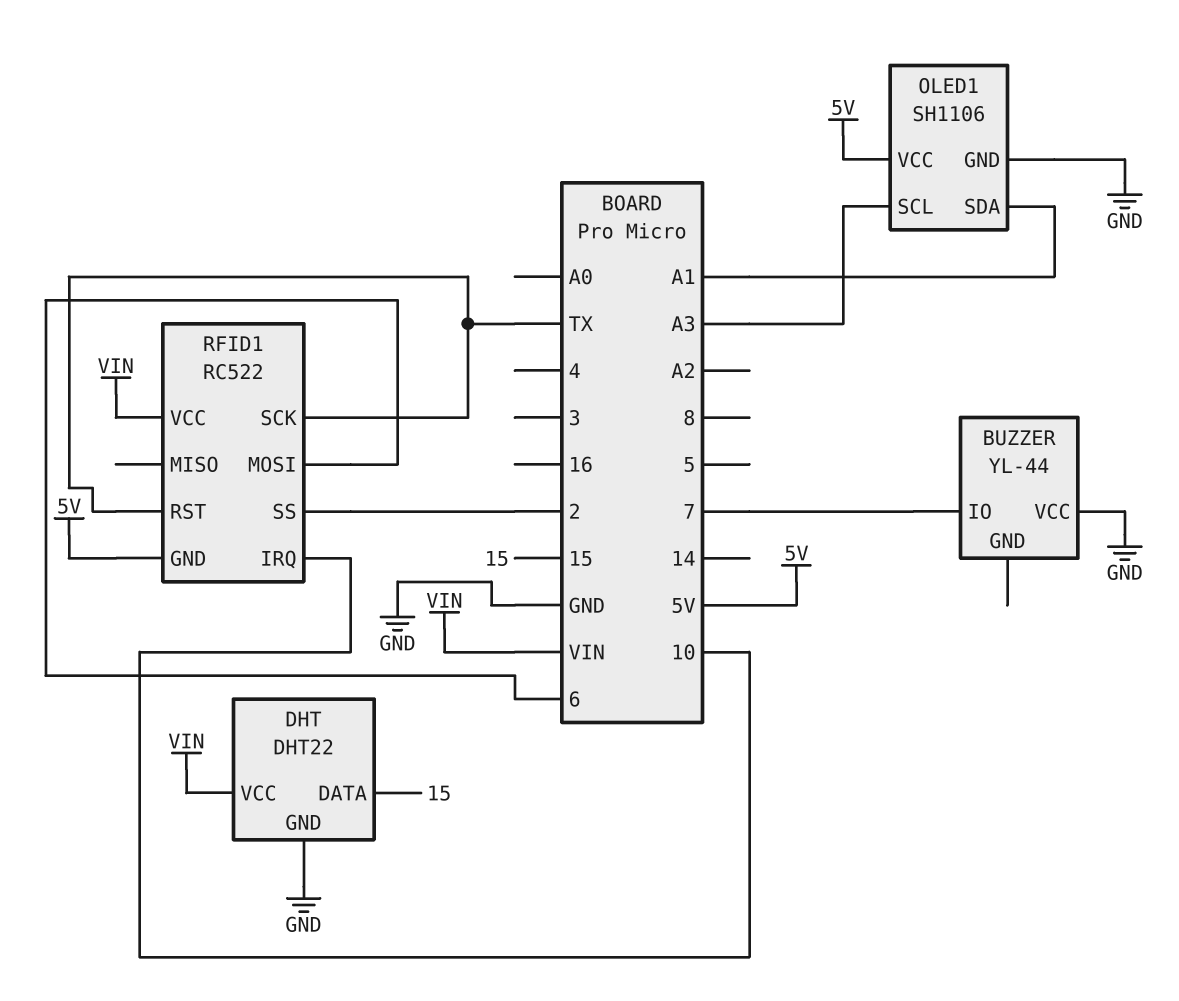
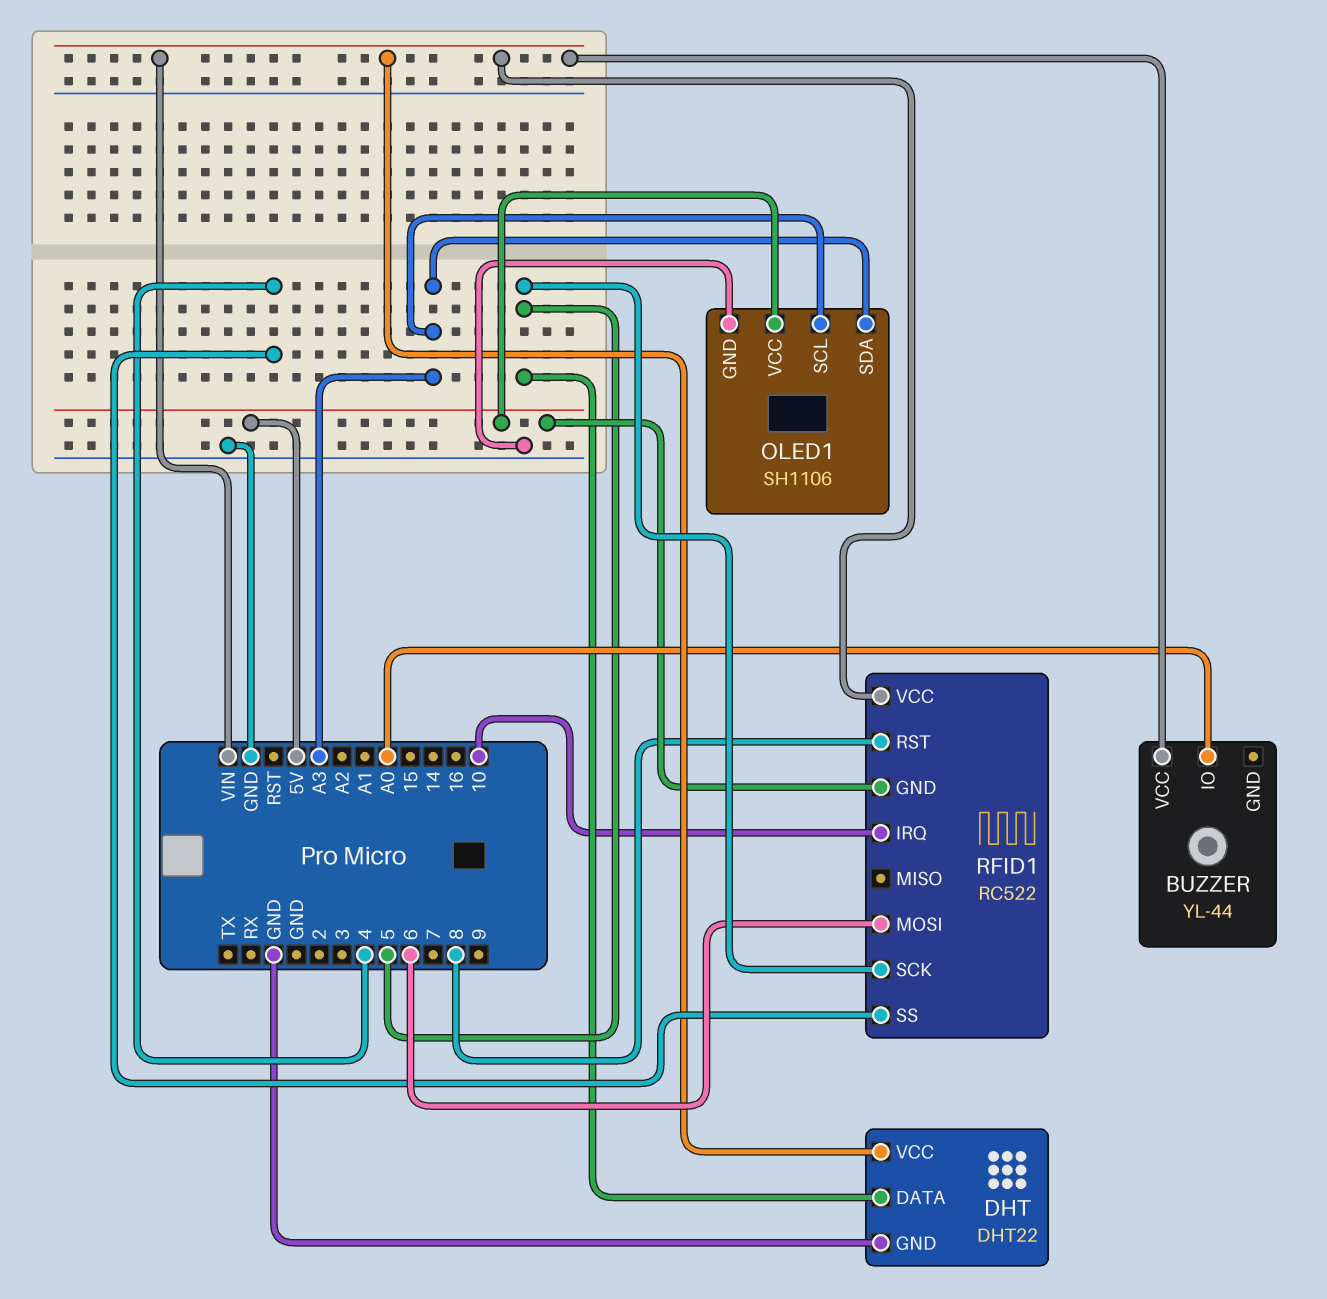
BUZZER pin IO: 7 -> A0
BUZZER pin VCC: GND -> VIN
DHT pin DATA: 15 -> 5
OLED1 pin SDA: A1 -> A3
RFID1 pin RST: TX -> 8
RFID1 pin SCK: TX -> 5
RFID1 pin SS: 2 -> 4

